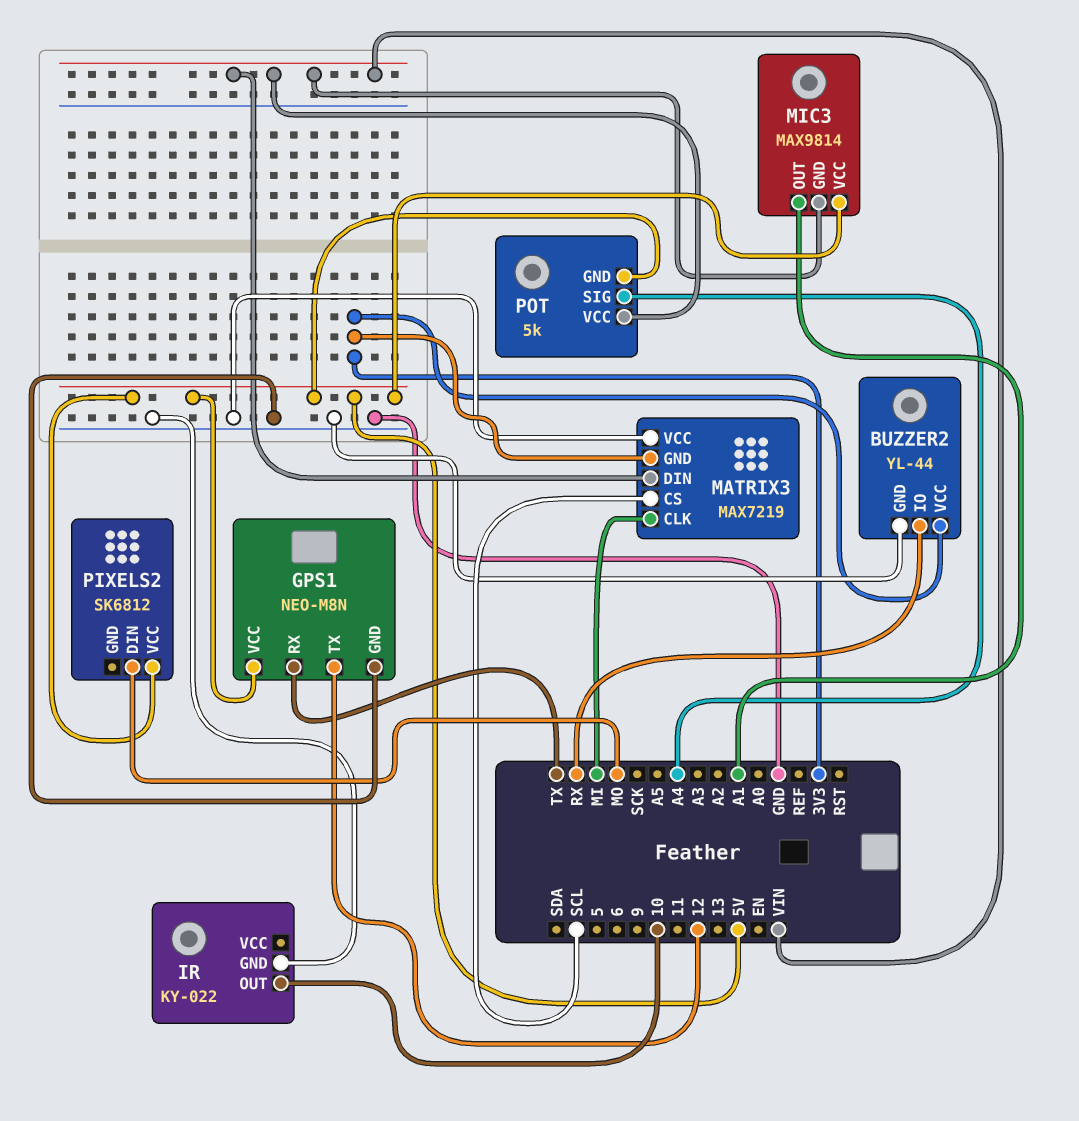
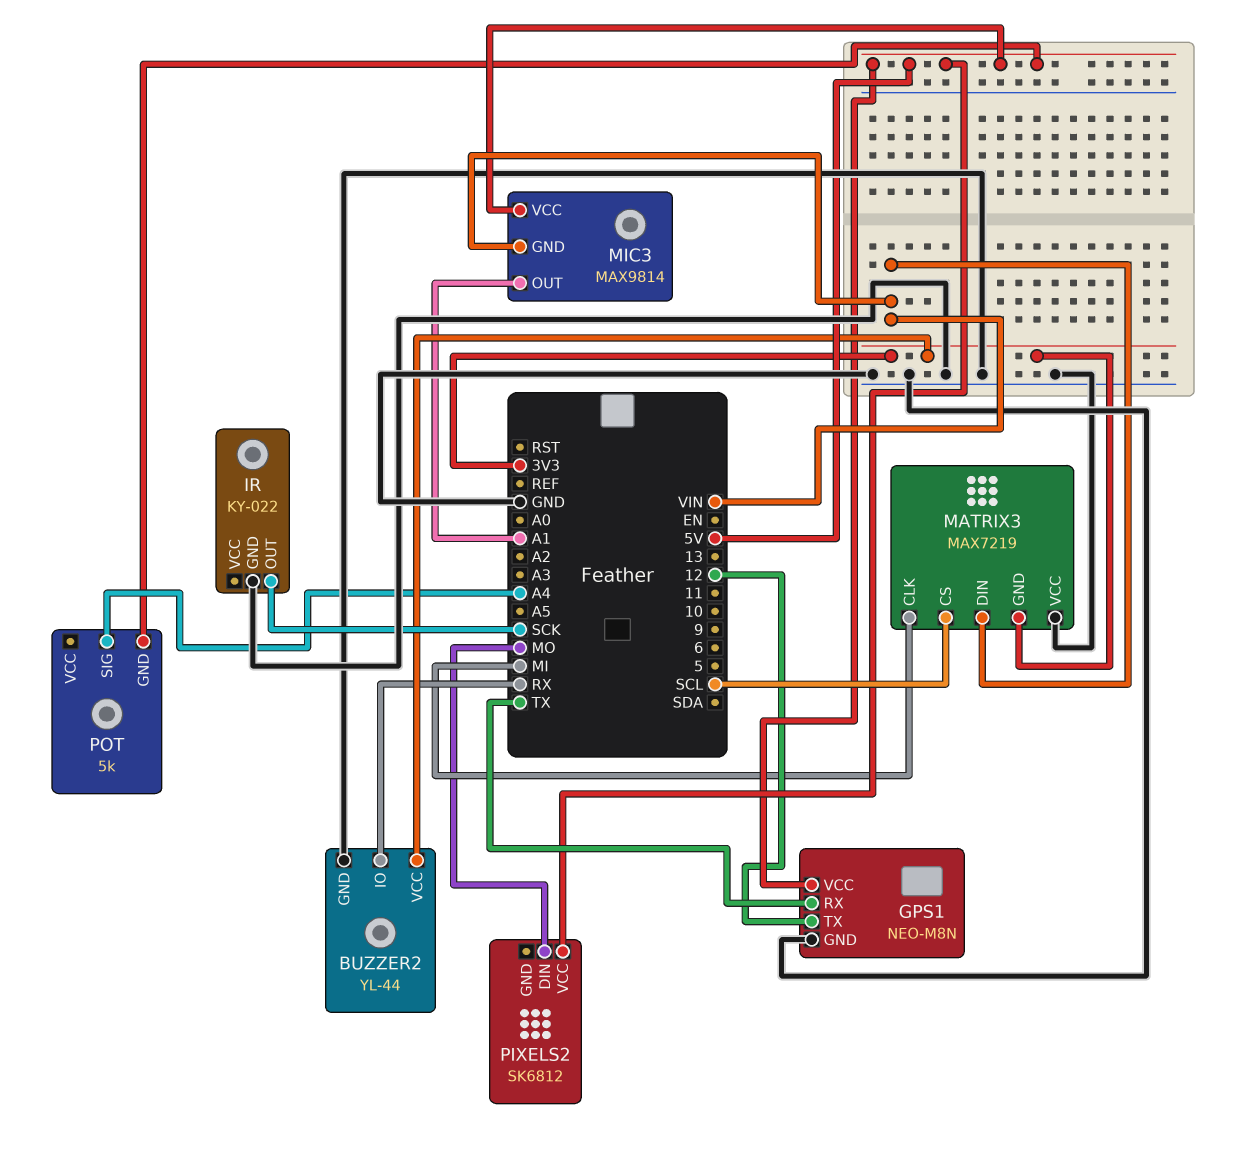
IR pin OUT: 10 -> SCK
POT pin VCC: VIN -> none

